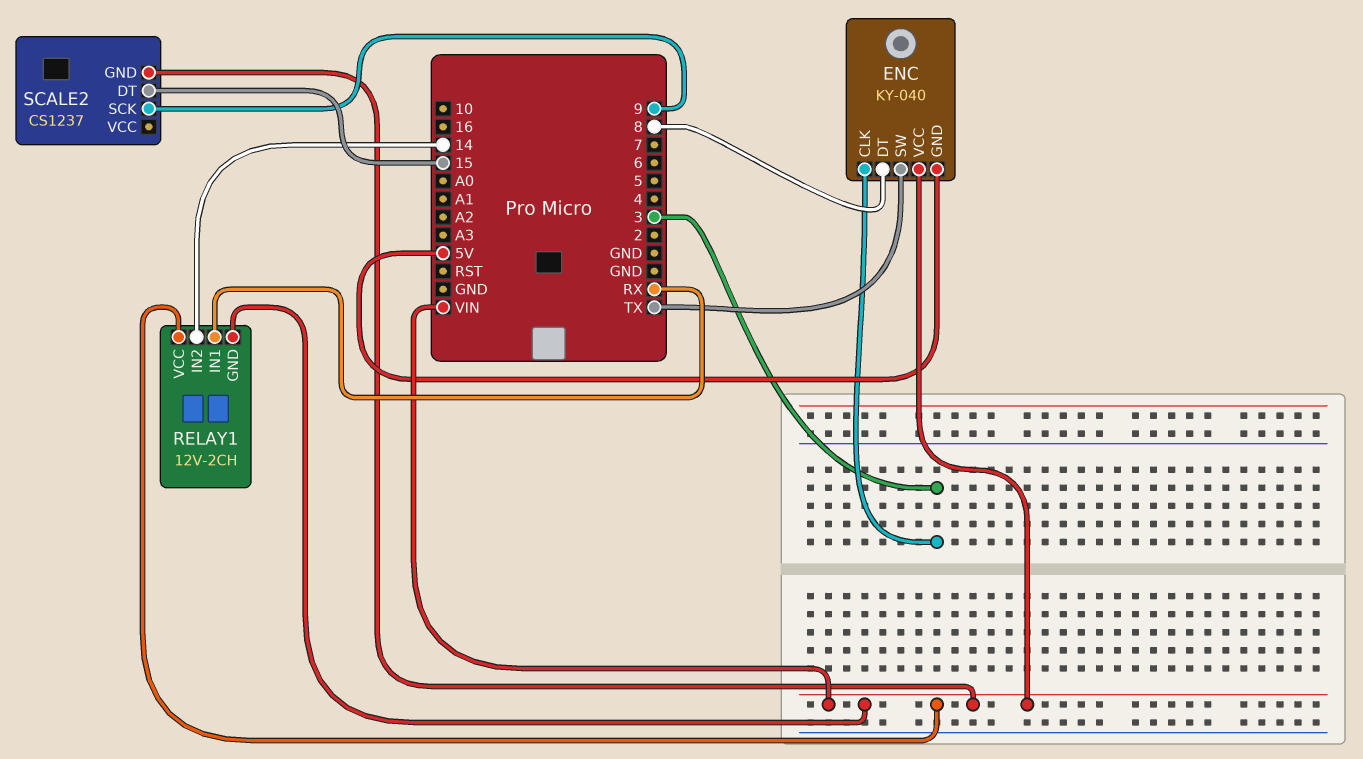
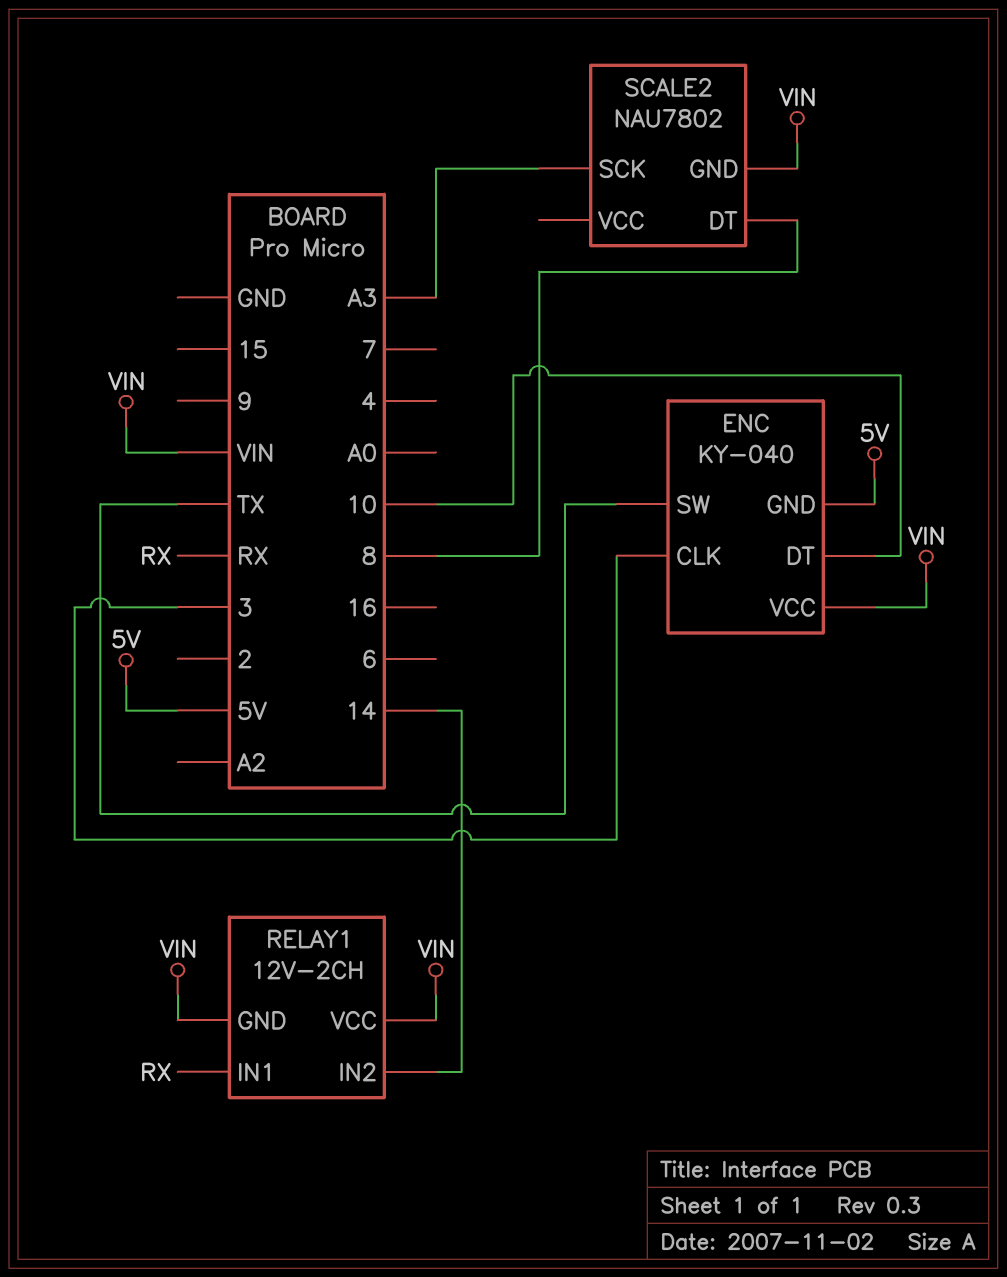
ENC pin DT: 8 -> 10
SCALE2: CS1237 -> NAU7802
SCALE2 pin DT: 15 -> 8
SCALE2 pin SCK: 9 -> A3

